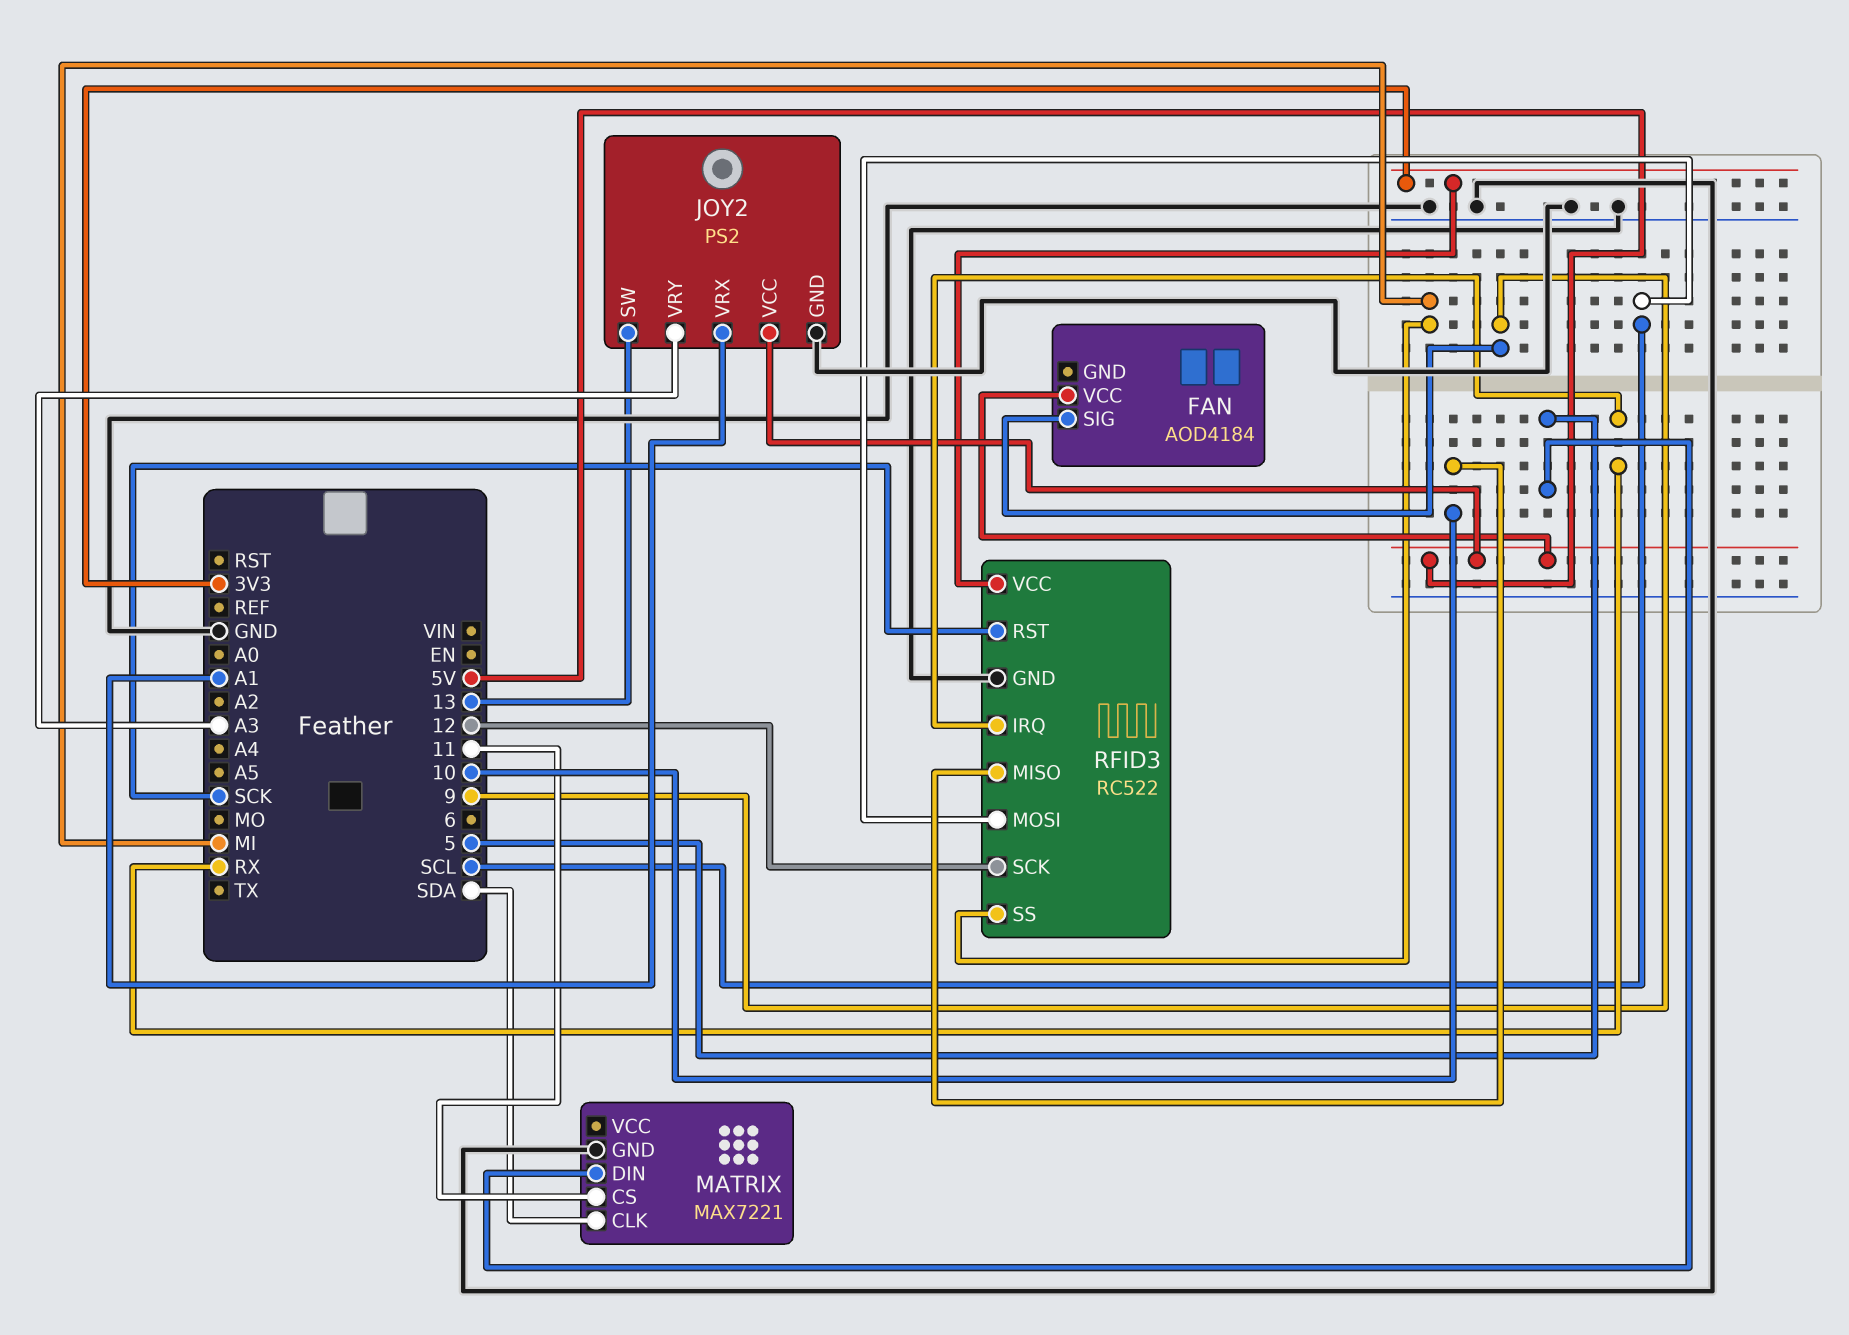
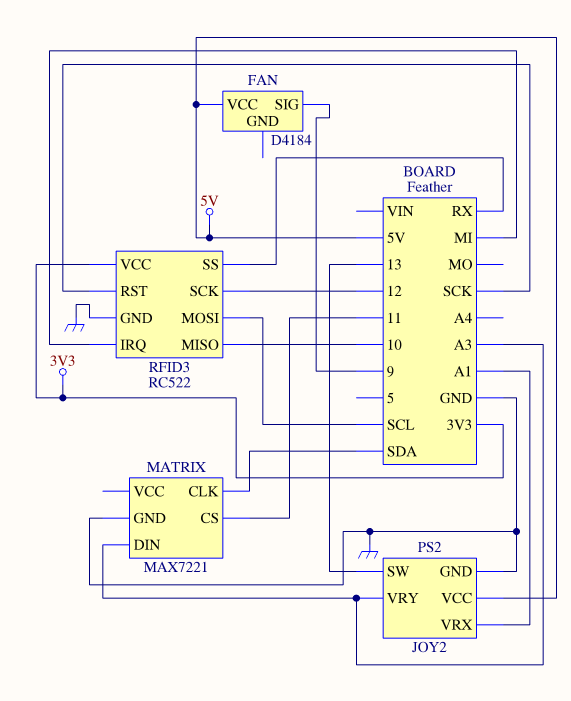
FAN: AOD4184 -> D4184
MATRIX pin DIN: 5 -> A3
RFID3 pin IRQ: RX -> MI
RFID3 pin SS: MI -> RX

